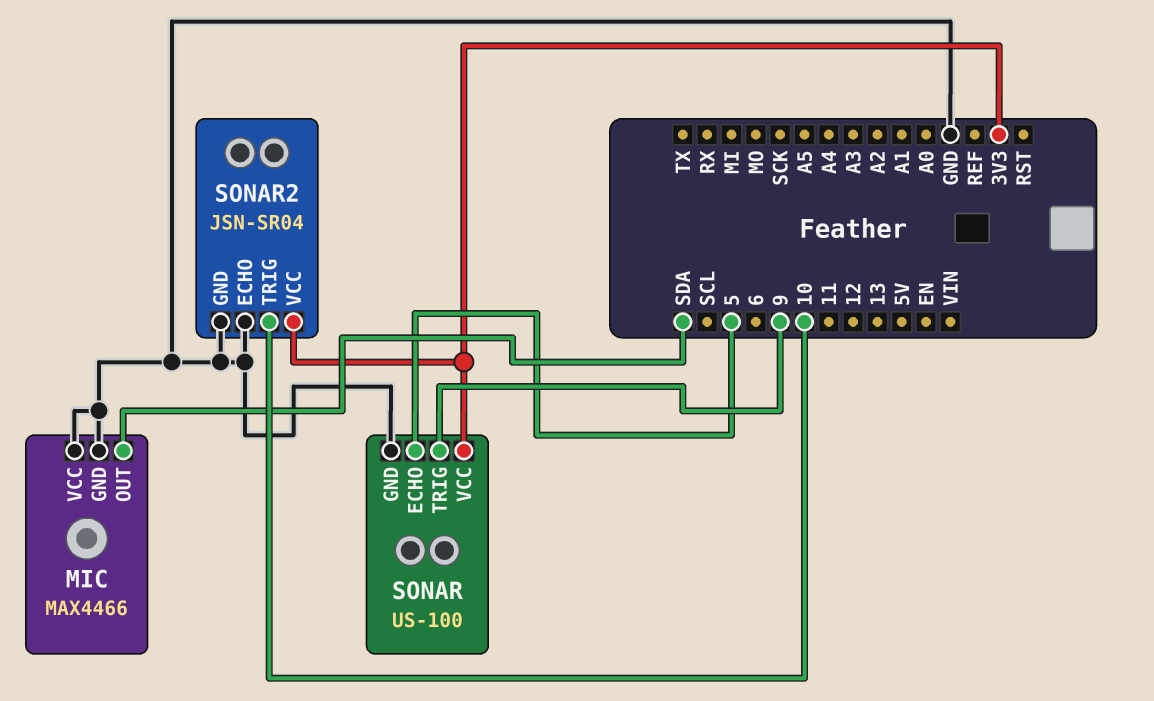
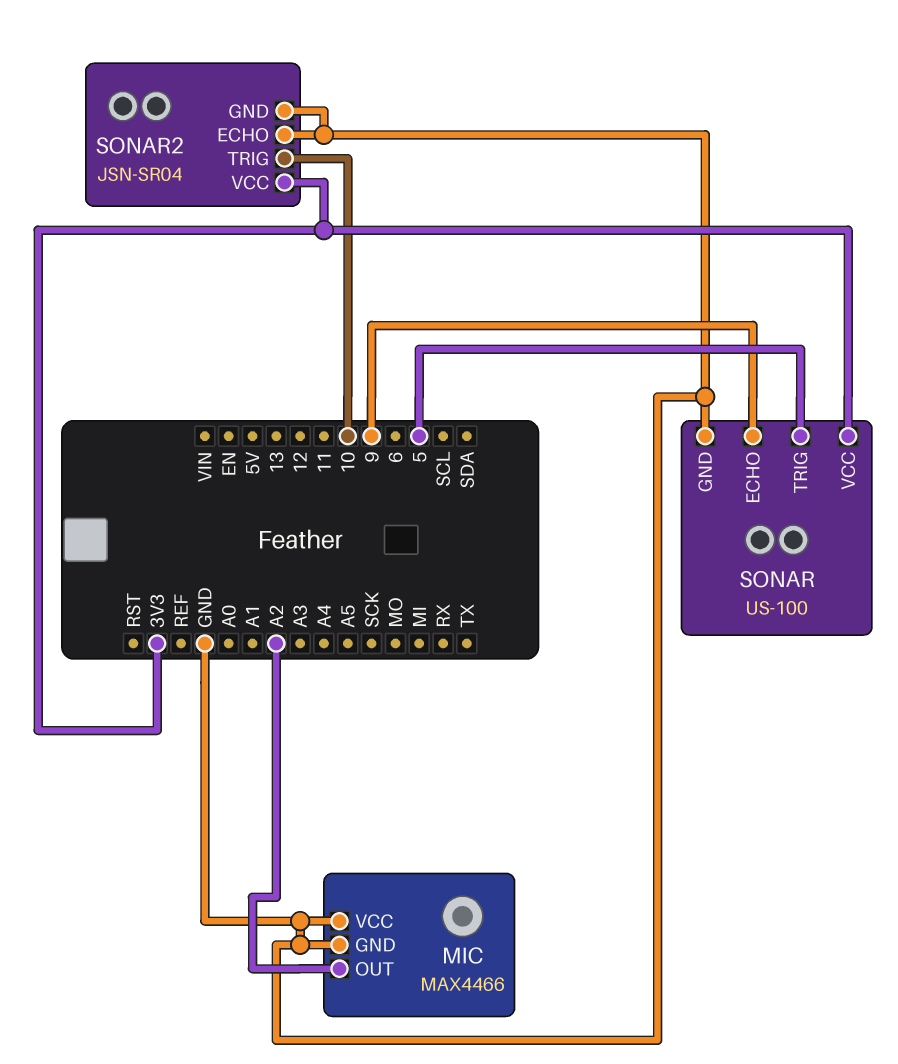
MIC pin OUT: SDA -> A2
SONAR pin ECHO: 5 -> 9
SONAR pin TRIG: 9 -> 5

